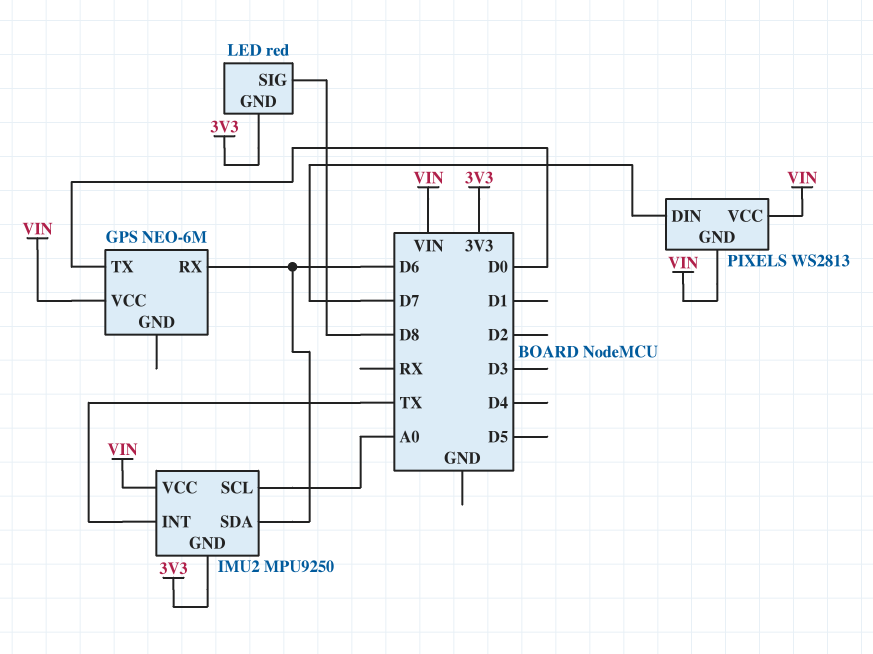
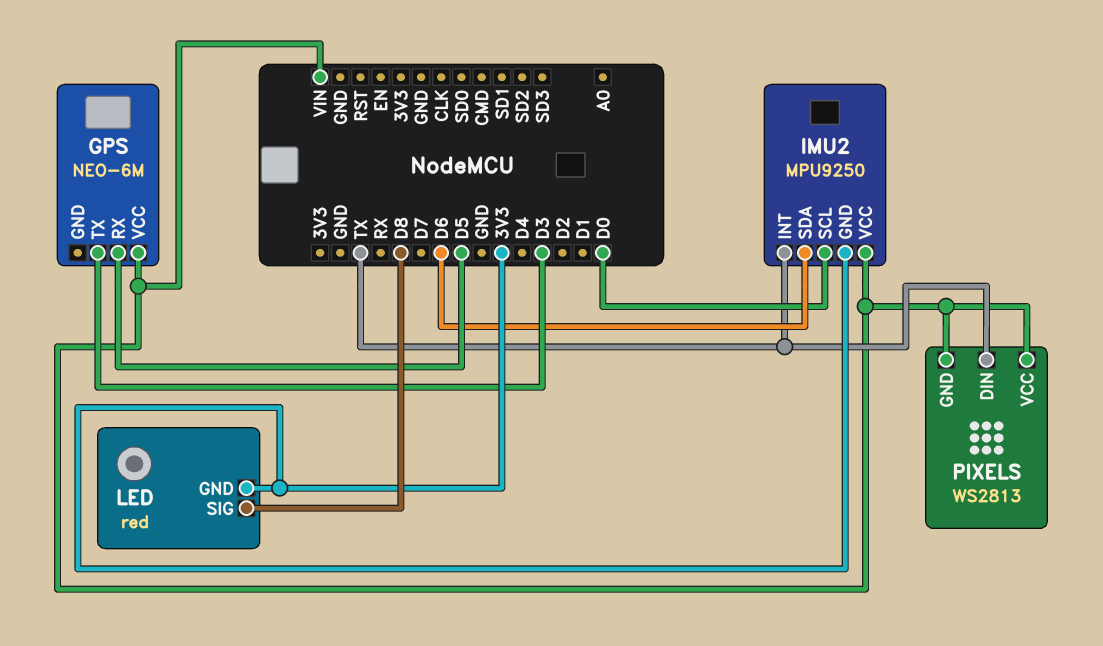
GPS pin RX: D6 -> D5
GPS pin TX: D0 -> D3
IMU2 pin SCL: A0 -> D0
PIXELS pin DIN: D7 -> TX

